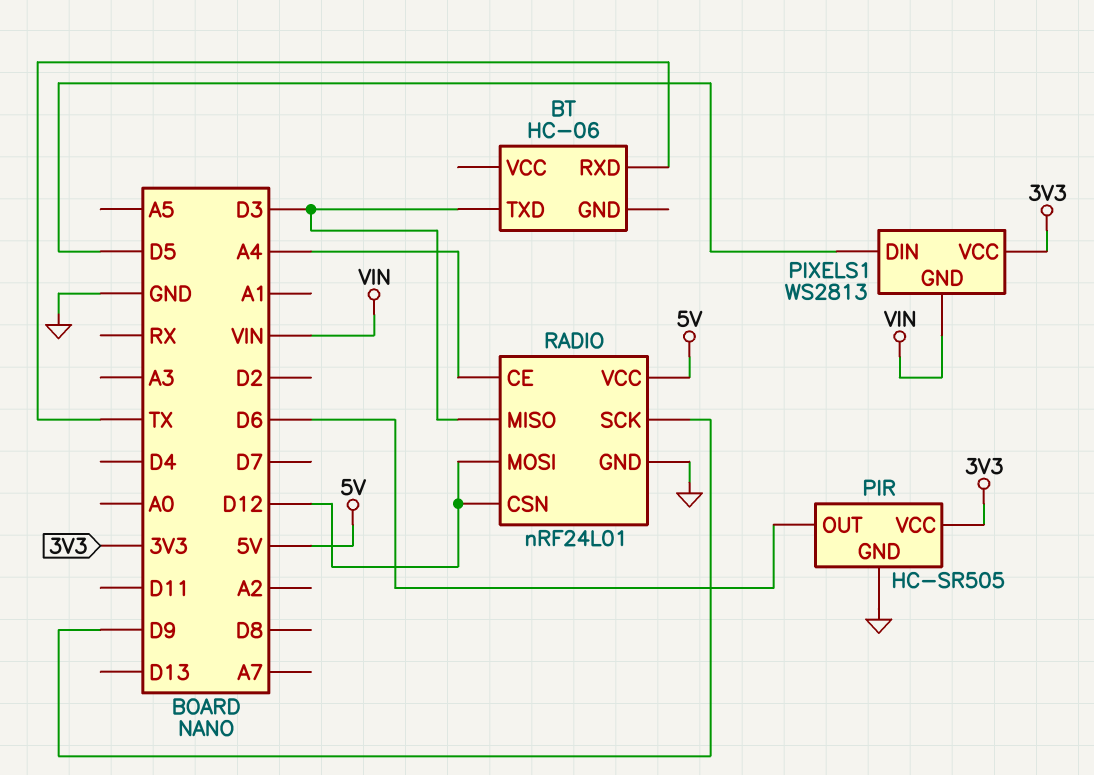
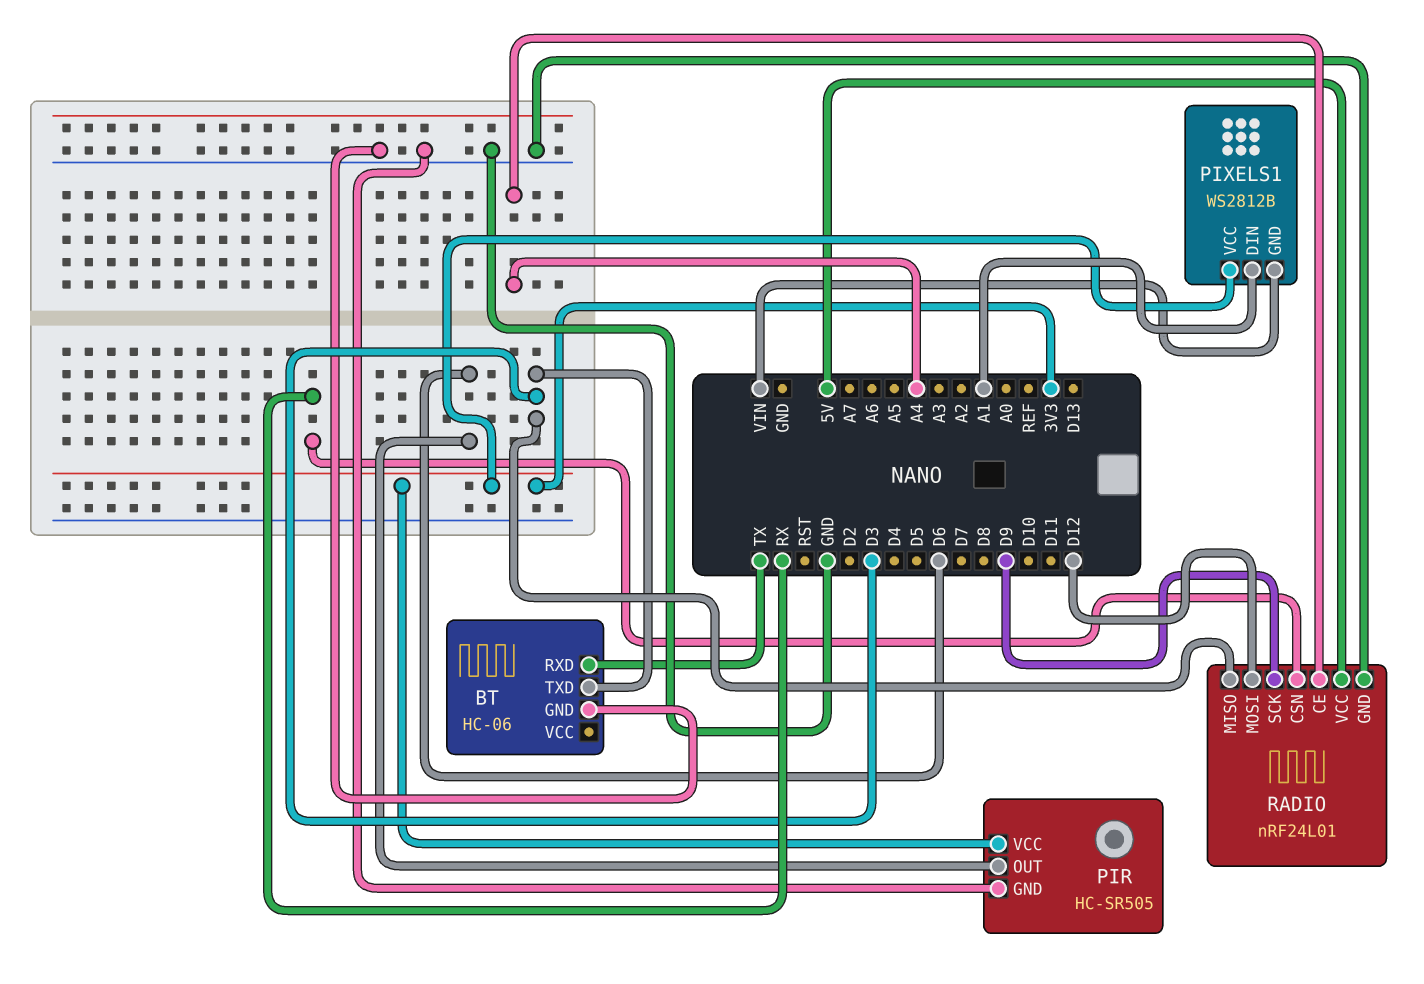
BT pin GND: none -> GND
PIXELS1: WS2813 -> WS2812B
PIXELS1 pin DIN: D5 -> A1
RADIO pin CSN: D12 -> RX

